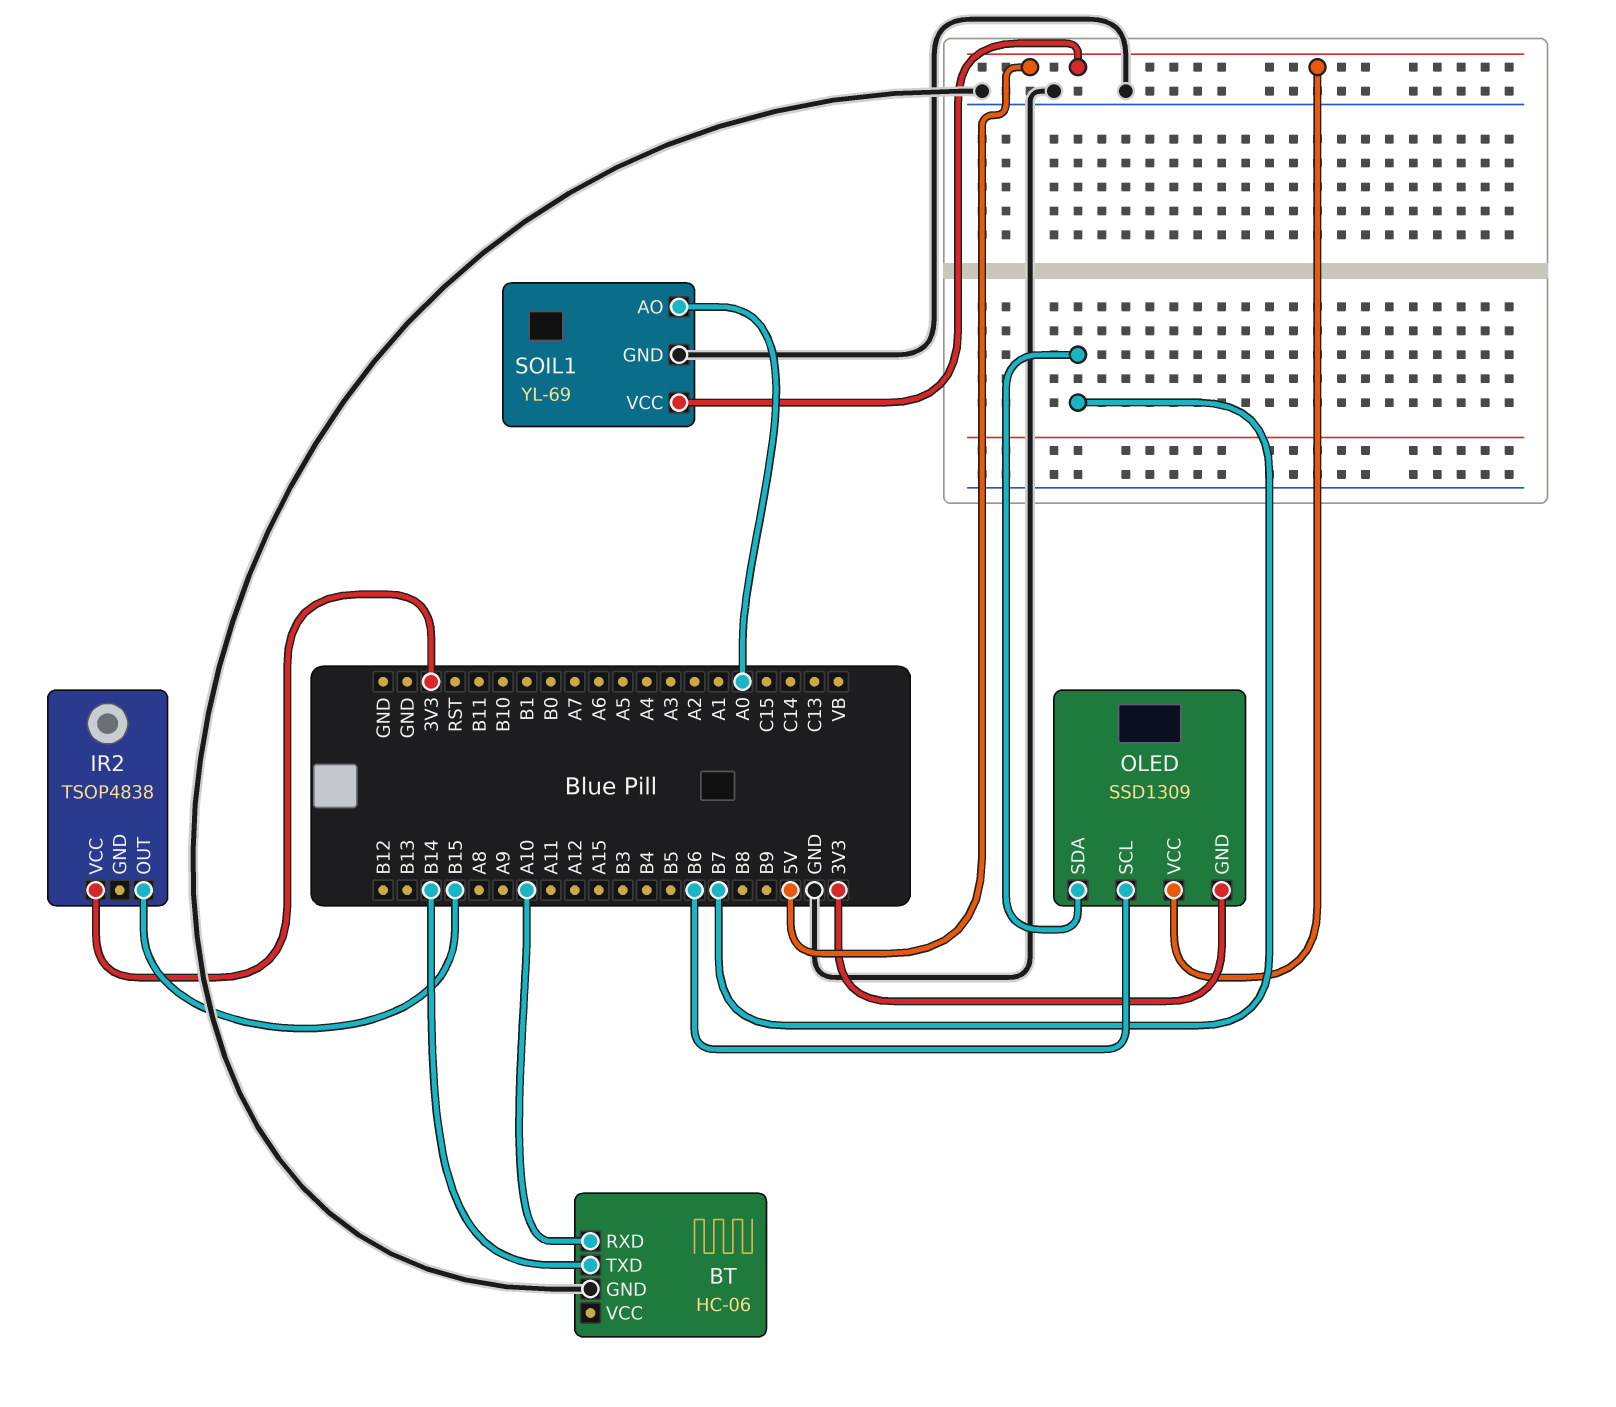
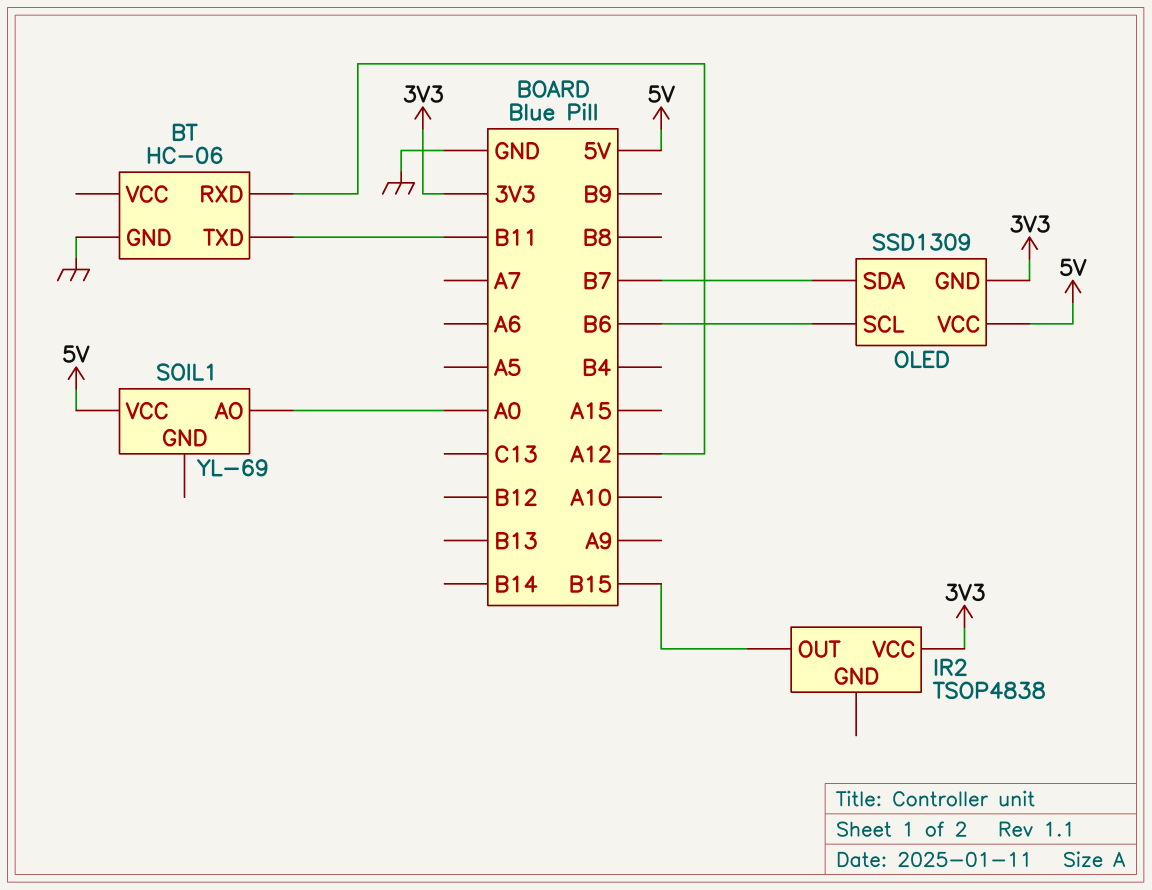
BT pin RXD: A10 -> A12
BT pin TXD: B14 -> B11
SOIL1 pin GND: GND -> none

